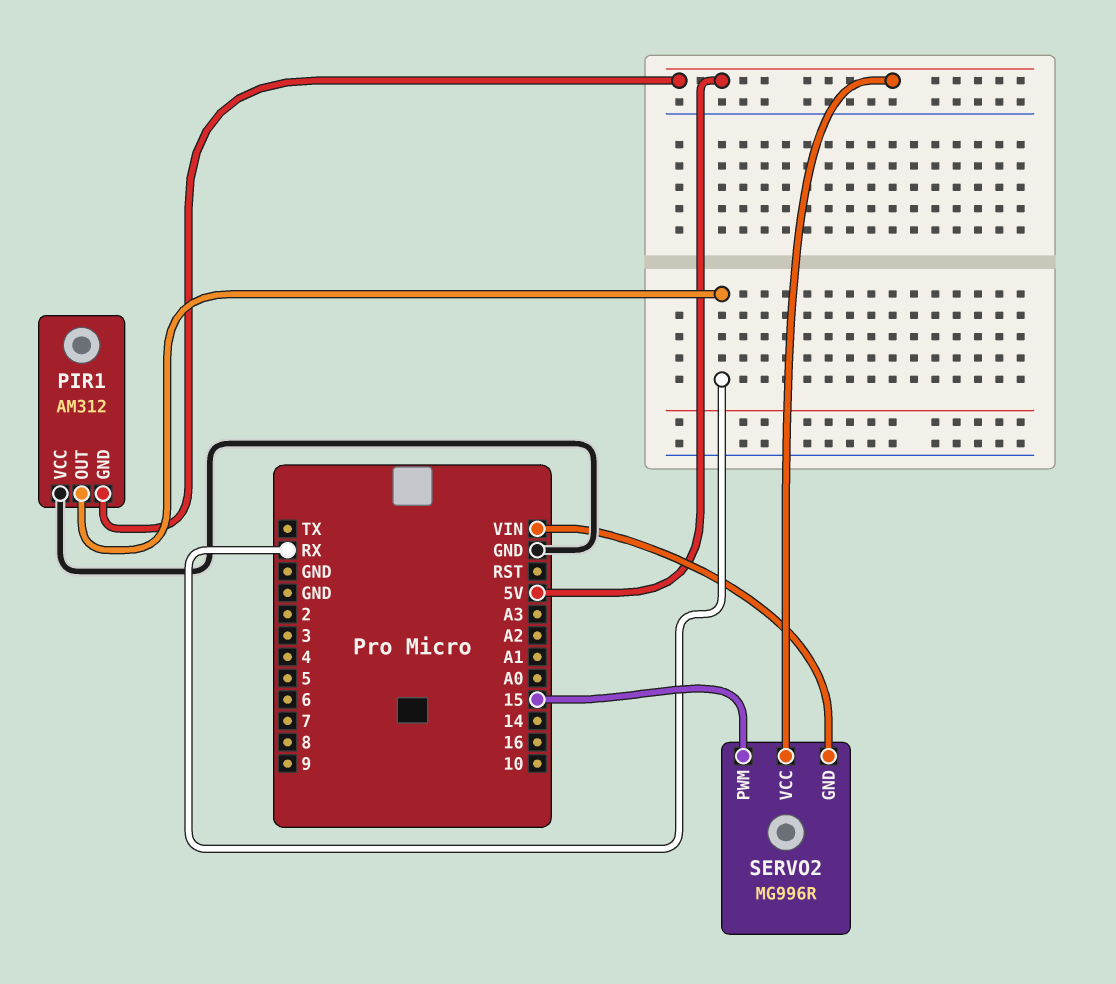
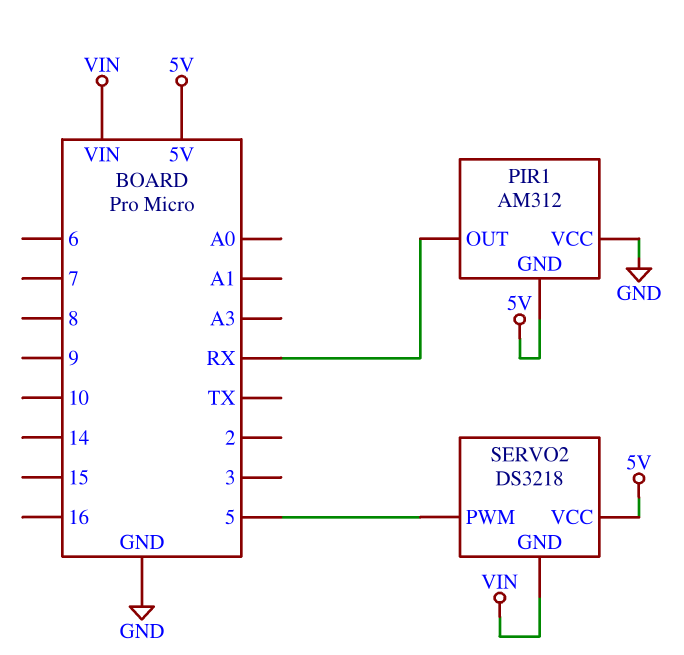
SERVO2: MG996R -> DS3218
SERVO2 pin PWM: 15 -> 5

